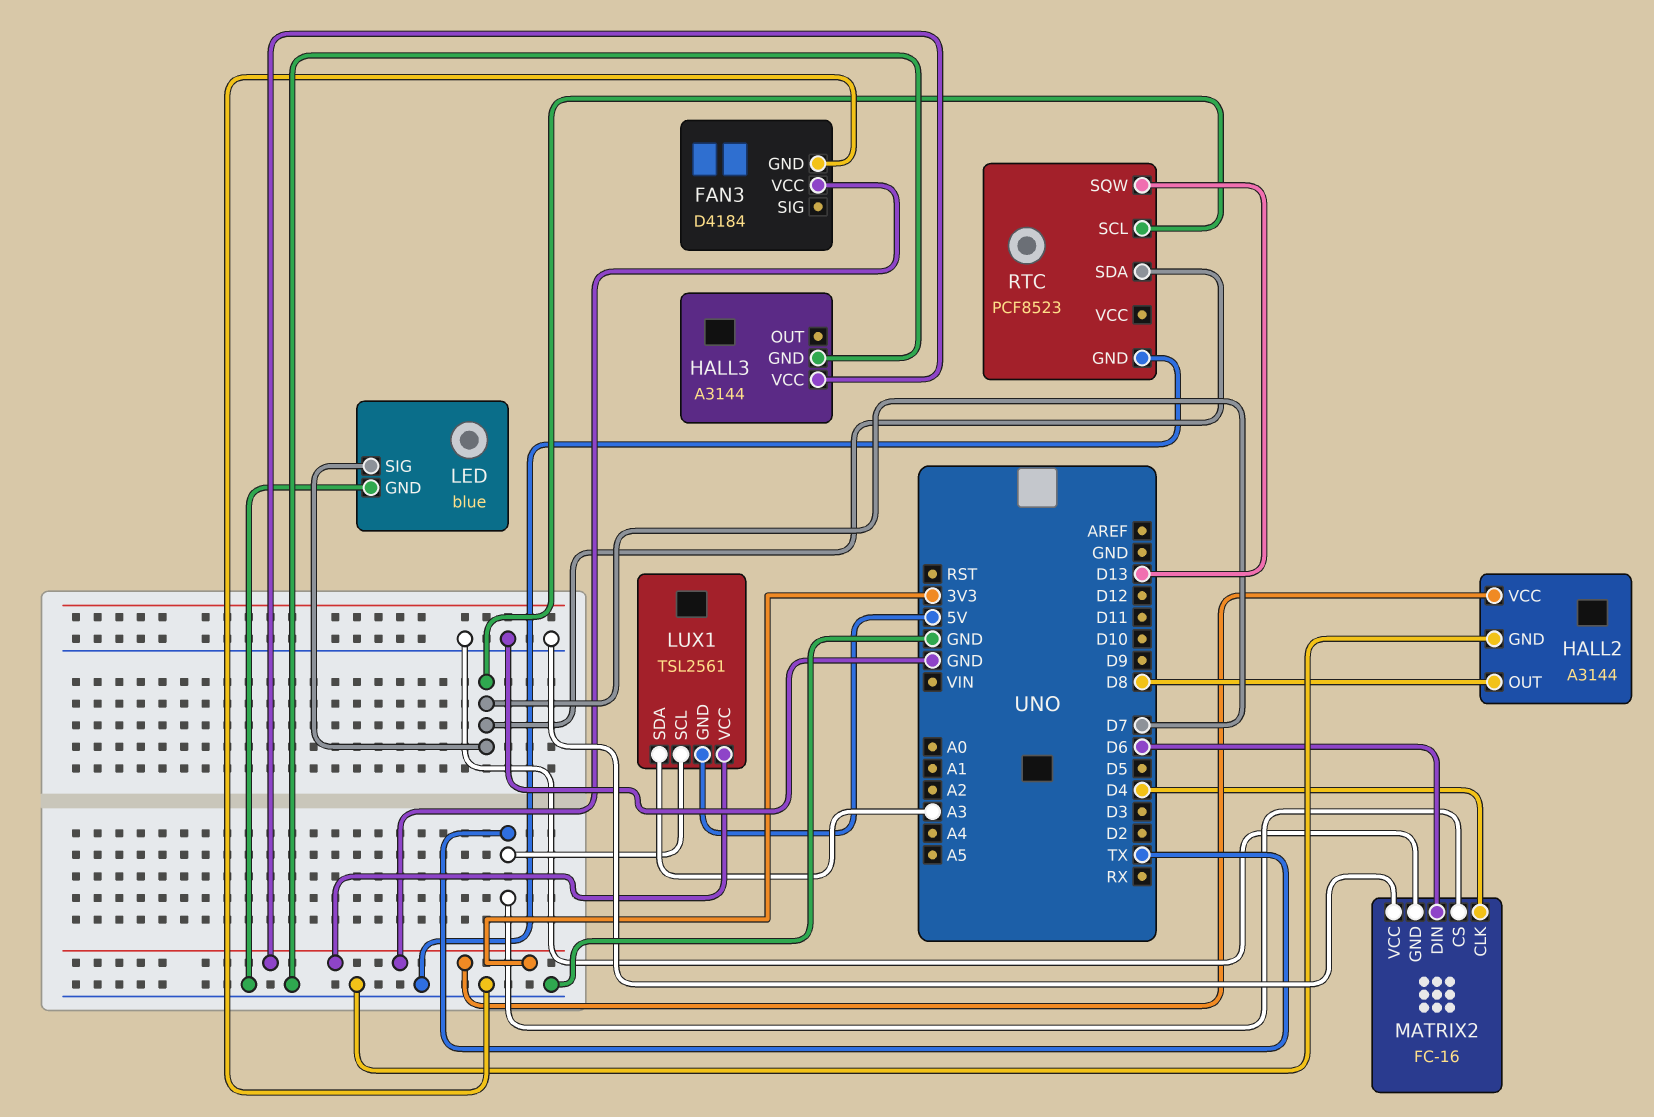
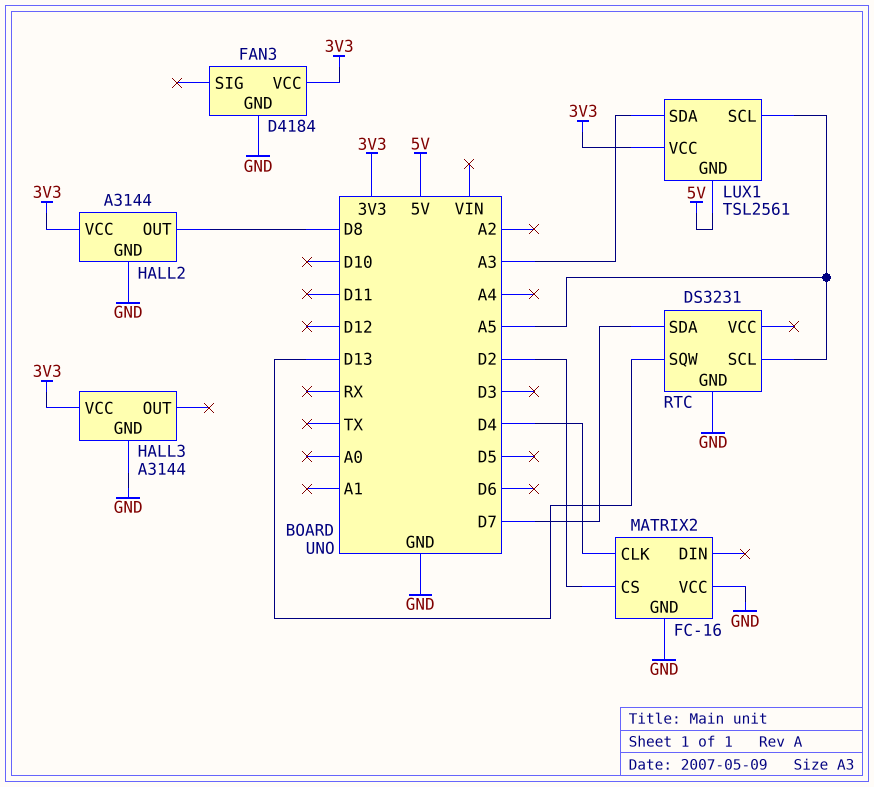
LED: blue -> none
LED pin GND: GND -> none
LED pin SIG: D7 -> none
LUX1 pin SCL: TX -> A5
MATRIX2 pin CS: TX -> D2
MATRIX2 pin DIN: D6 -> none
RTC: PCF8523 -> DS3231
RTC pin SCL: D7 -> A5

